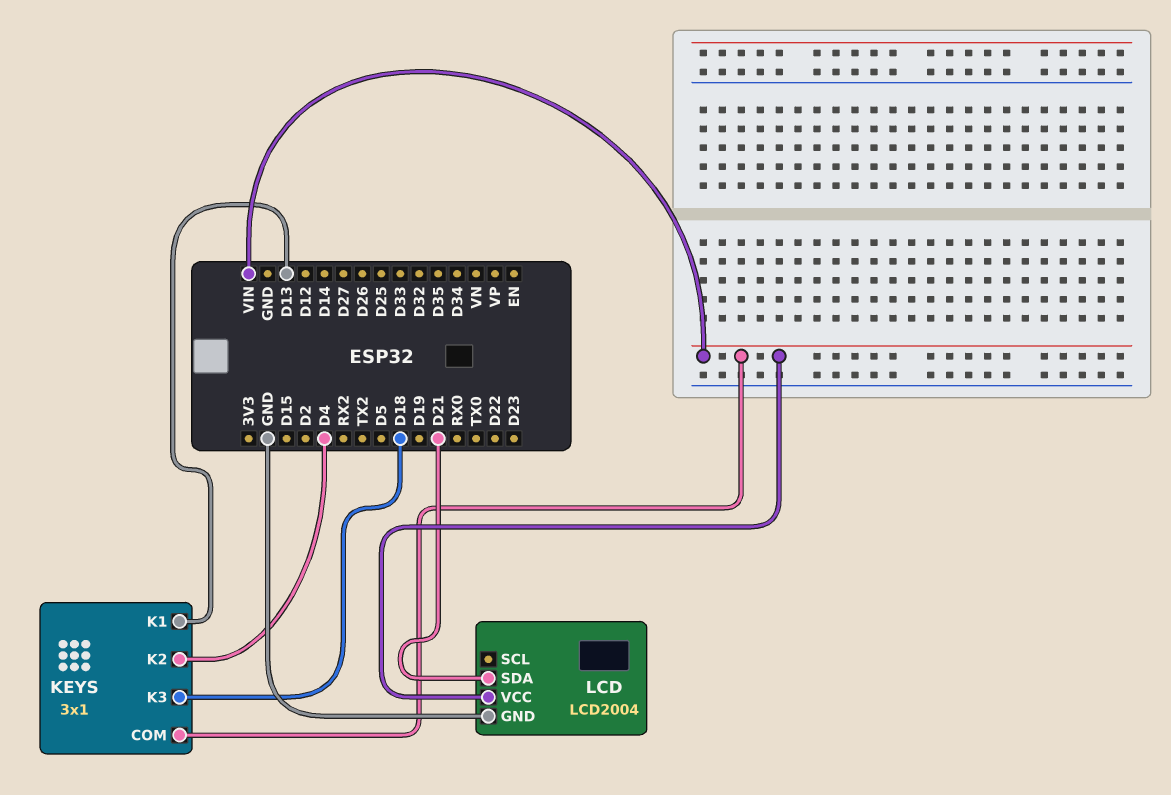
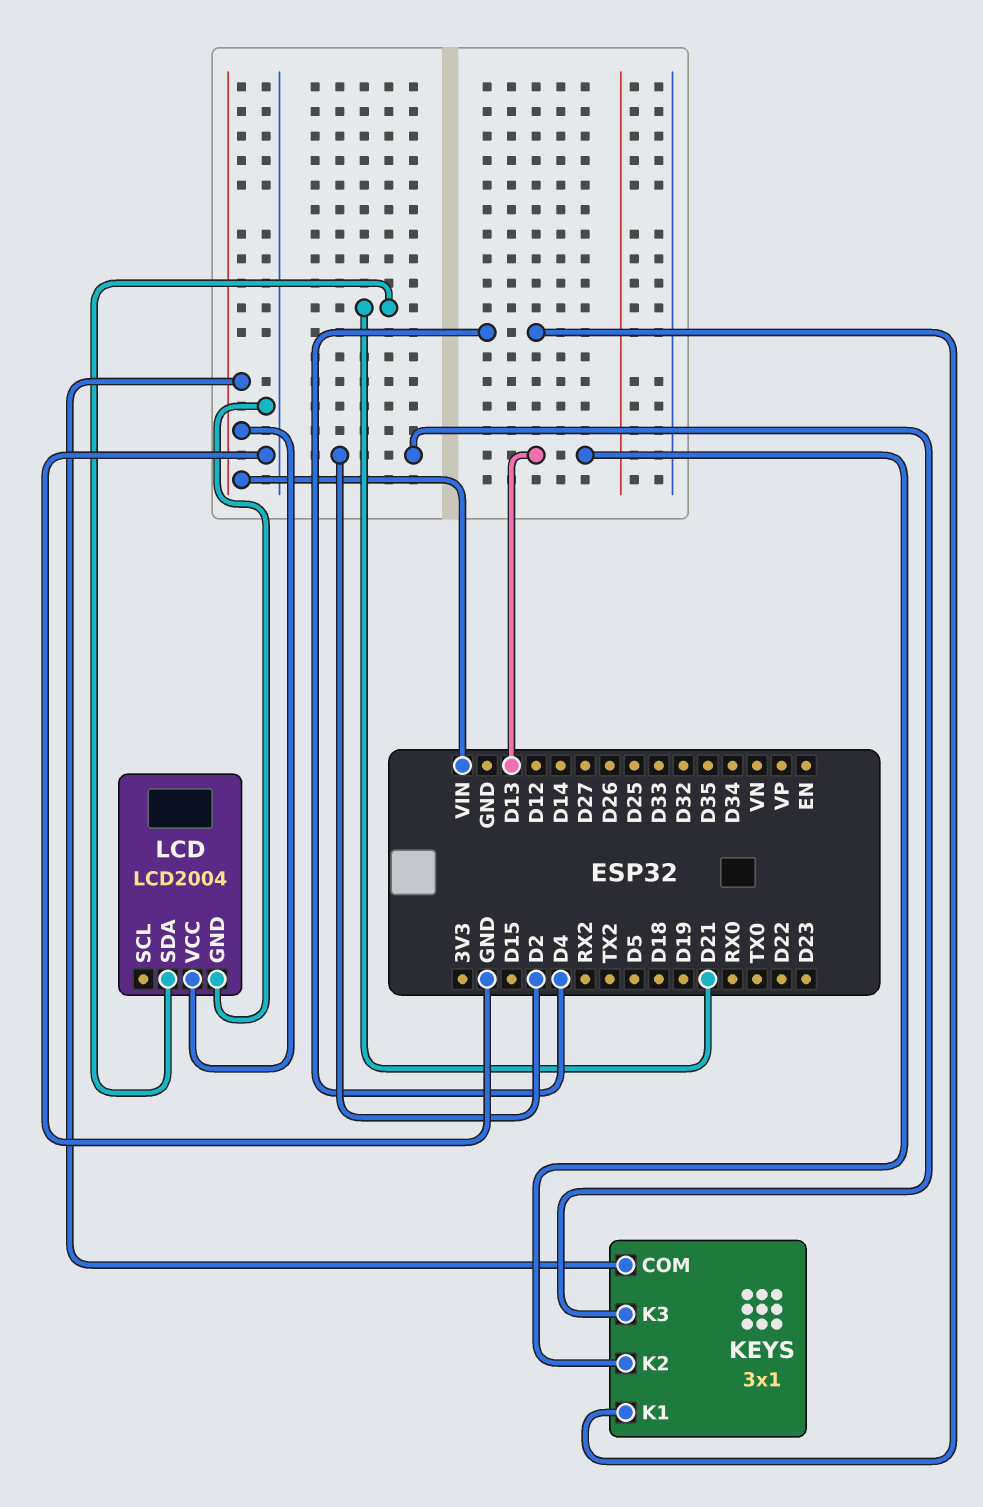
KEYS pin K1: D13 -> D4
KEYS pin K2: D4 -> D13
KEYS pin K3: D18 -> D2

